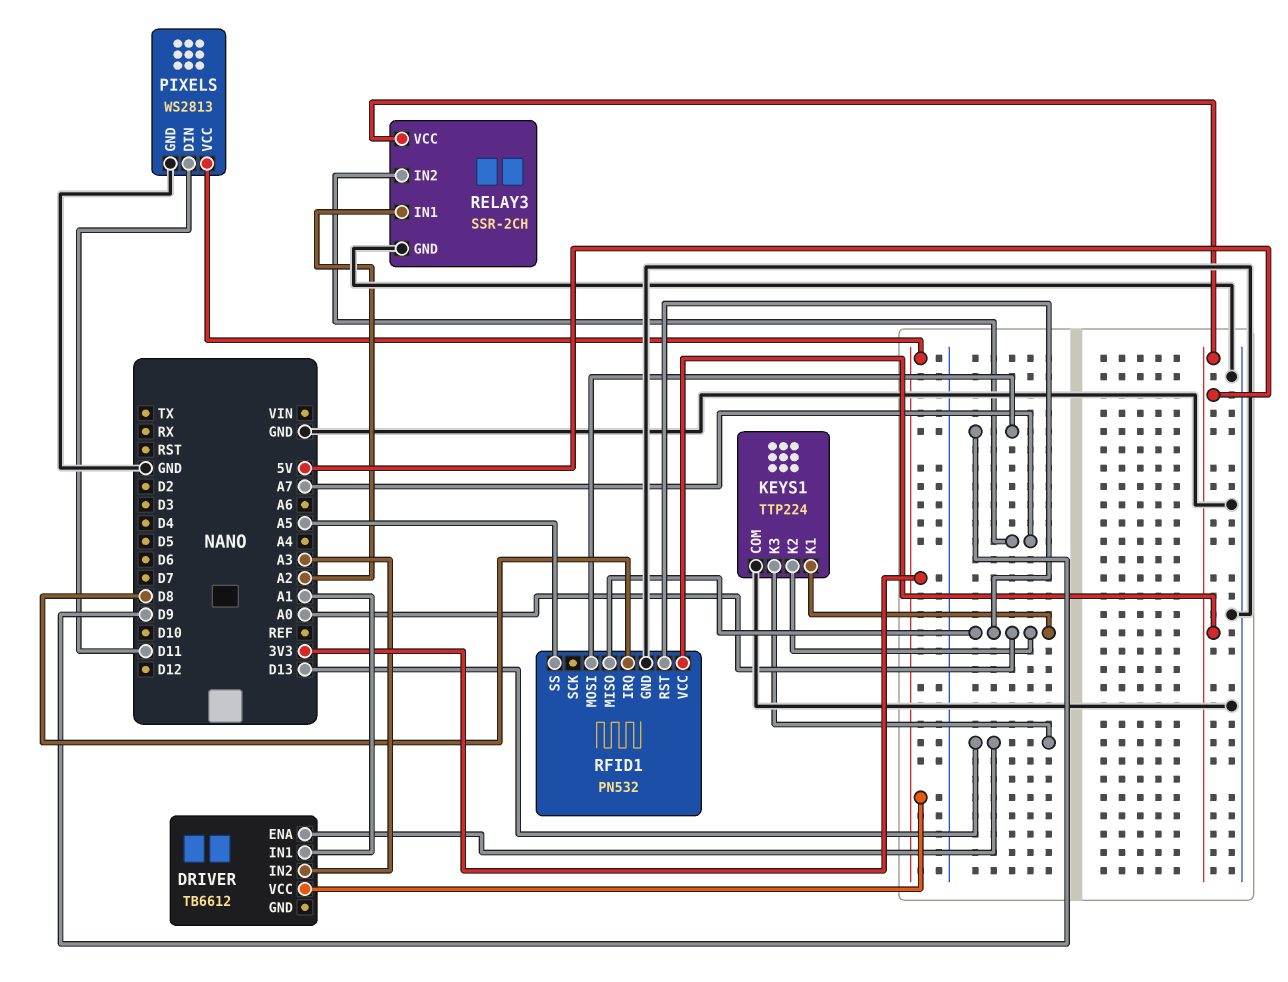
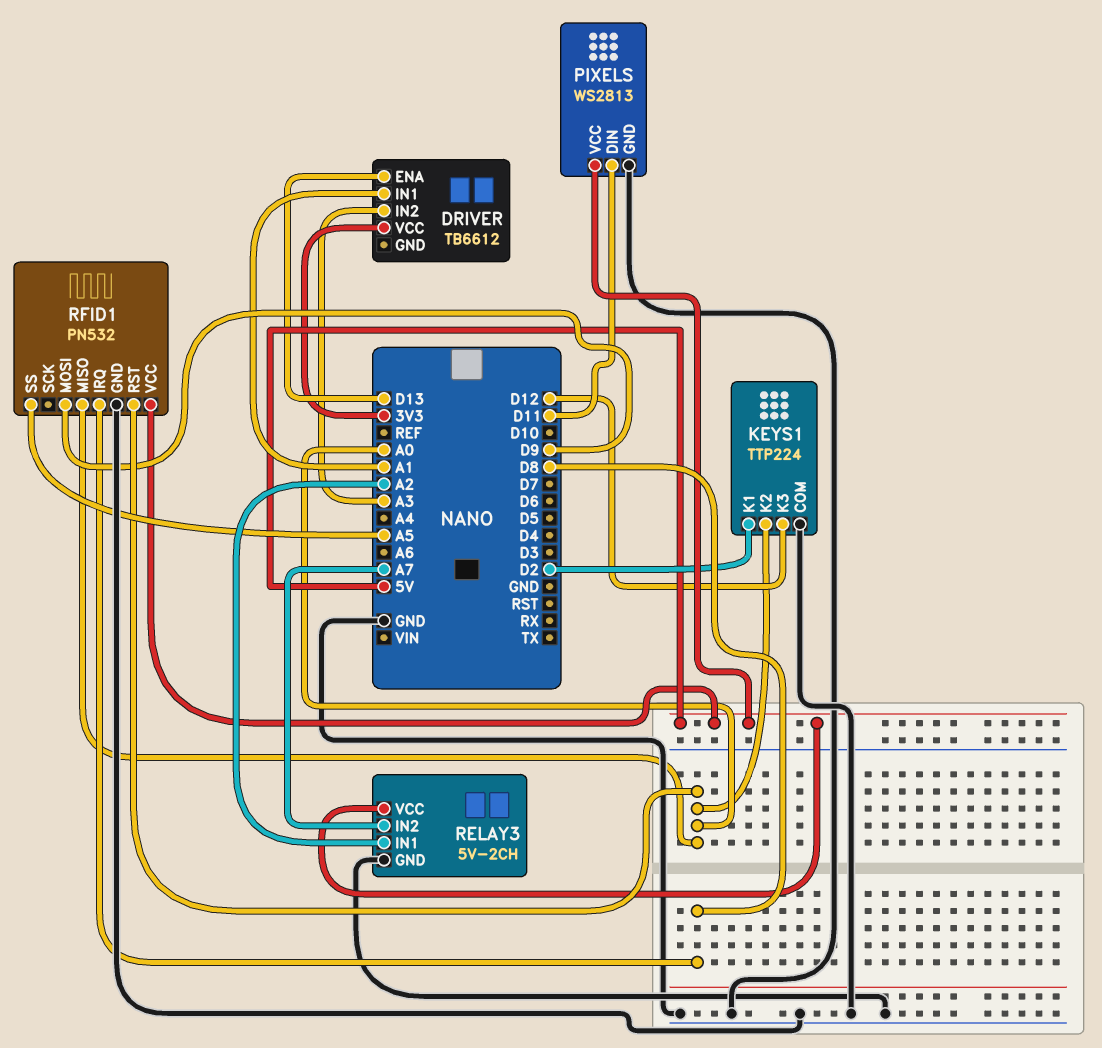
KEYS1 pin K1: A0 -> D2
KEYS1 pin K3: D13 -> D12
PIXELS pin VCC: 3V3 -> 5V
RELAY3: SSR-2CH -> 5V-2CH

